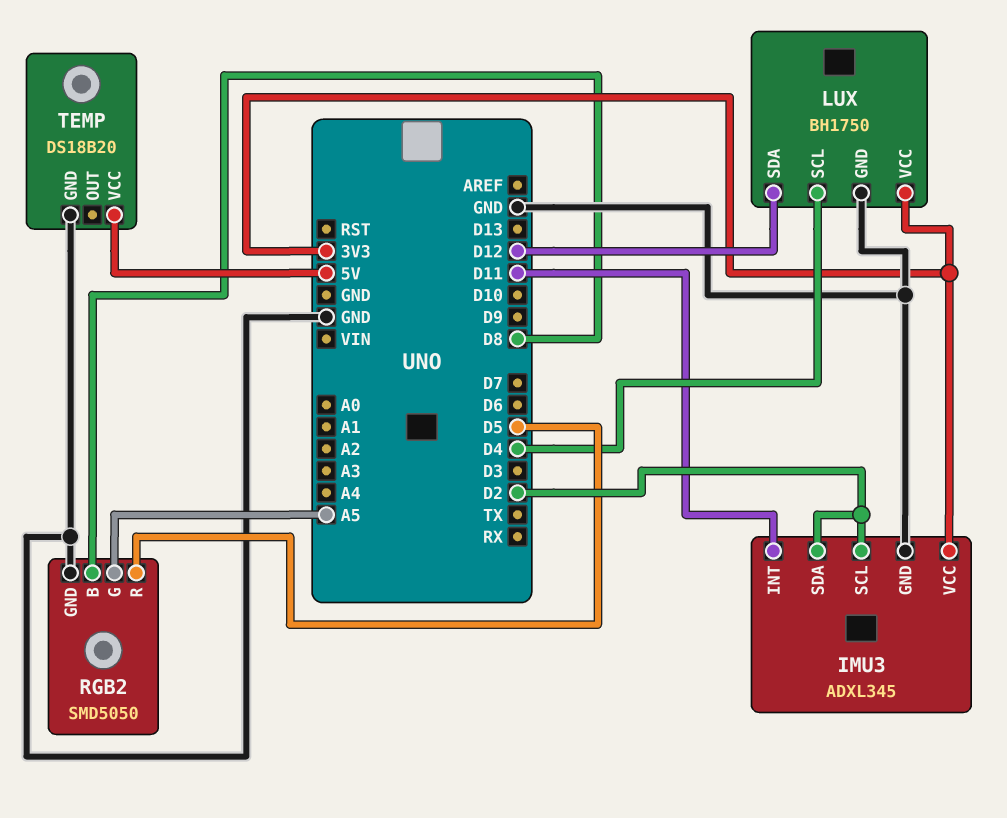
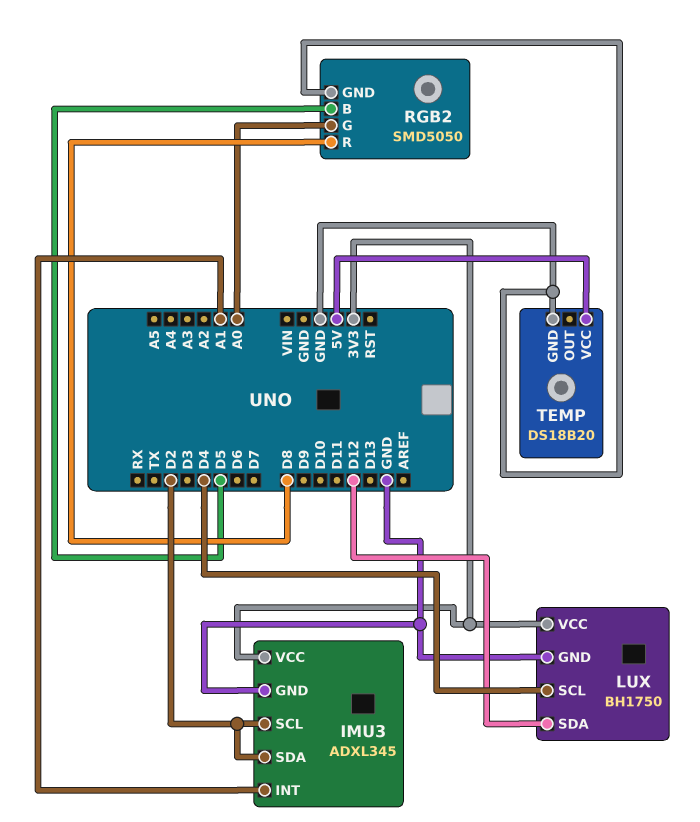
IMU3 pin INT: D11 -> A1
RGB2 pin B: D8 -> D5
RGB2 pin G: A5 -> A0
RGB2 pin R: D5 -> D8

